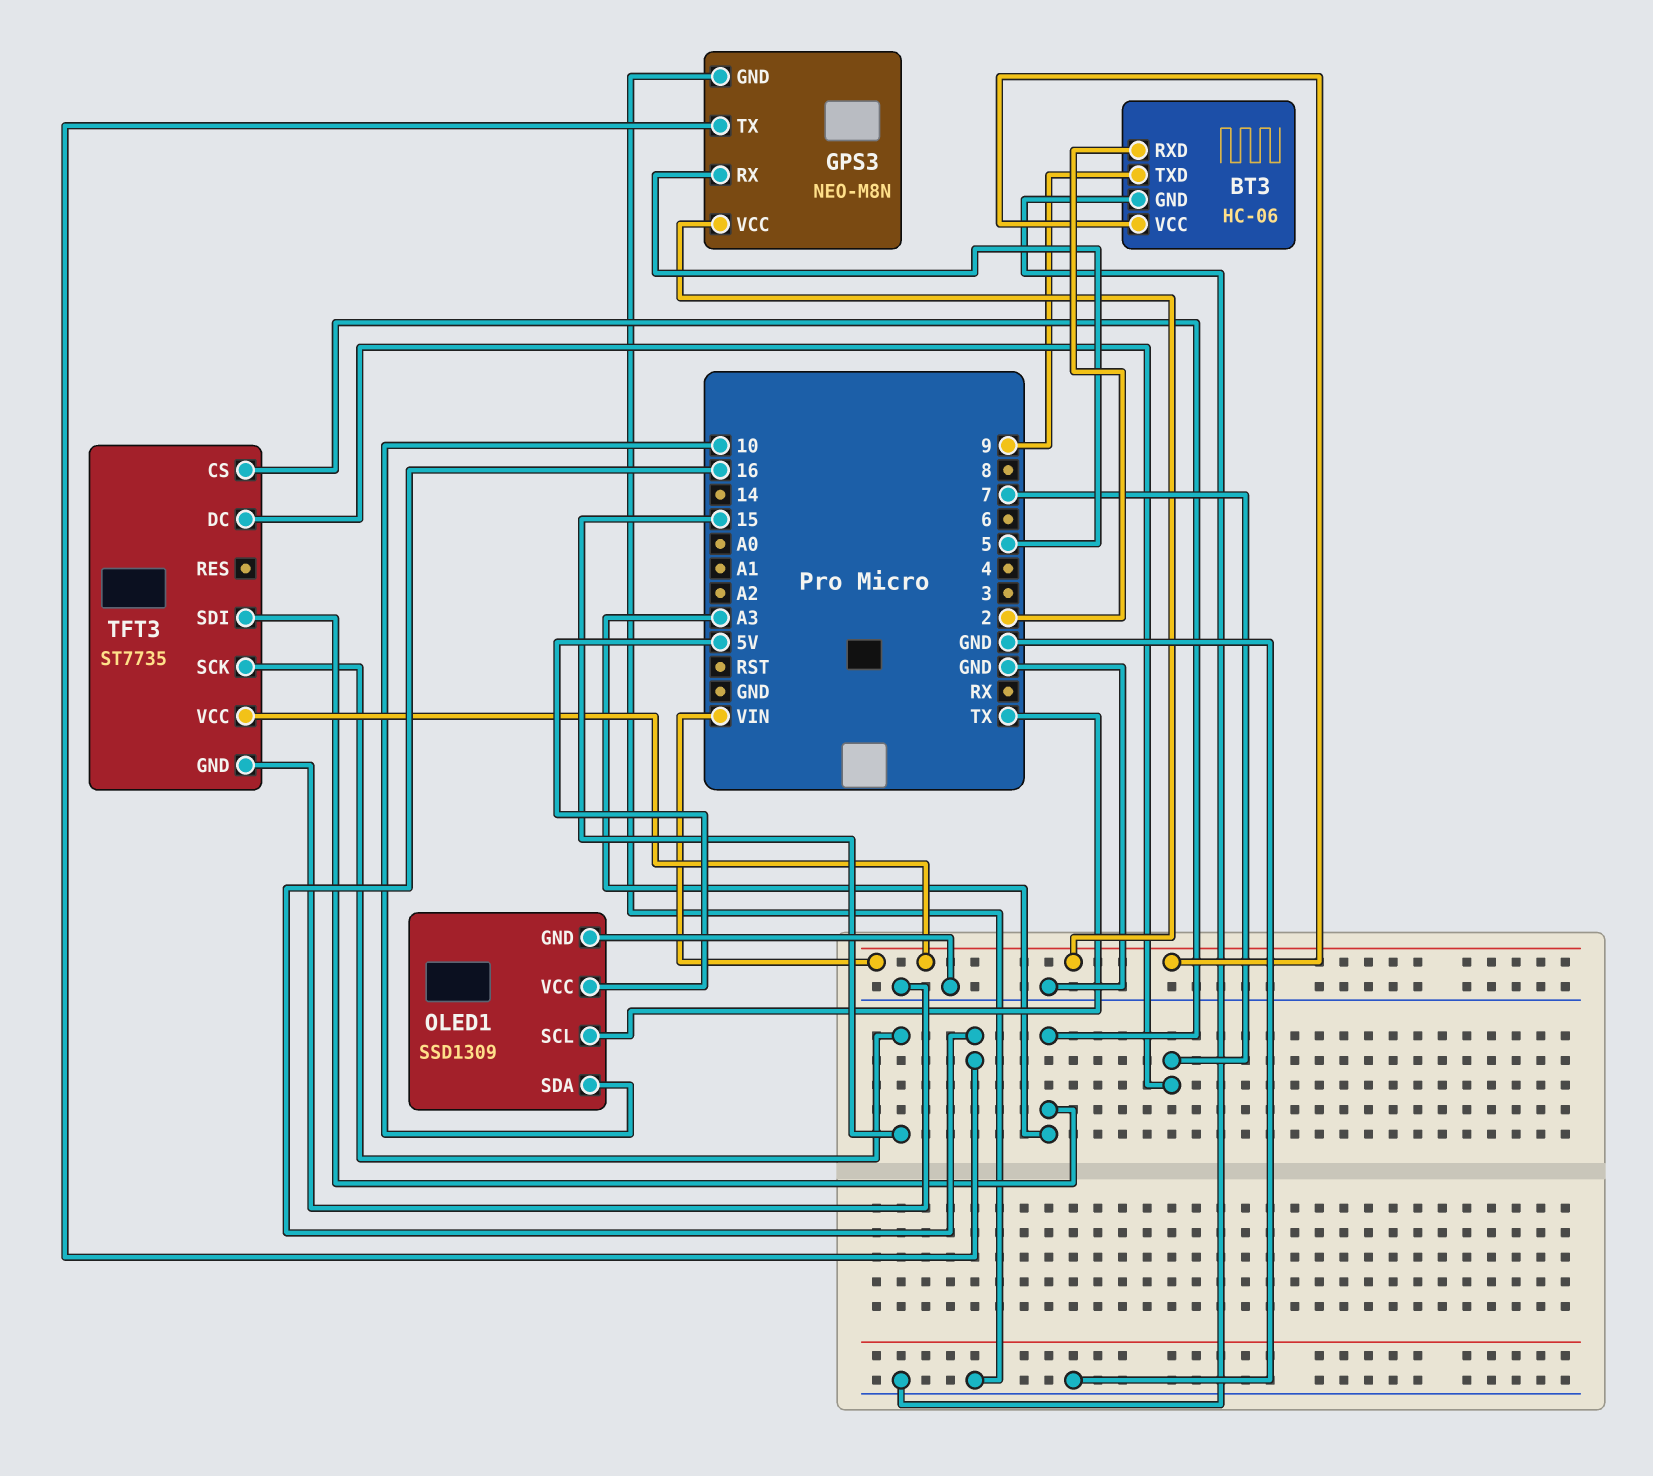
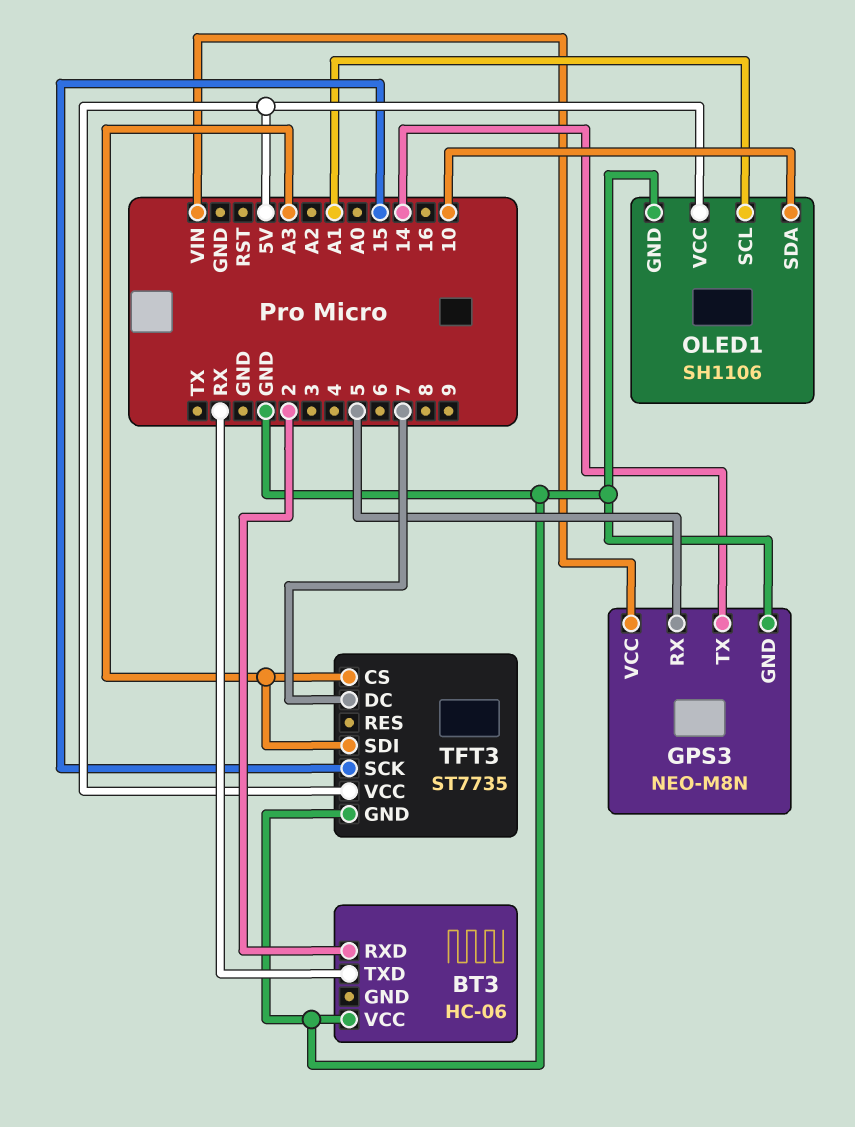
BT3 pin GND: GND -> none
BT3 pin TXD: 9 -> RX
BT3 pin VCC: VIN -> GND
GPS3 pin TX: 16 -> 14
OLED1: SSD1309 -> SH1106
OLED1 pin SCL: TX -> A1
TFT3 pin VCC: VIN -> 5V

